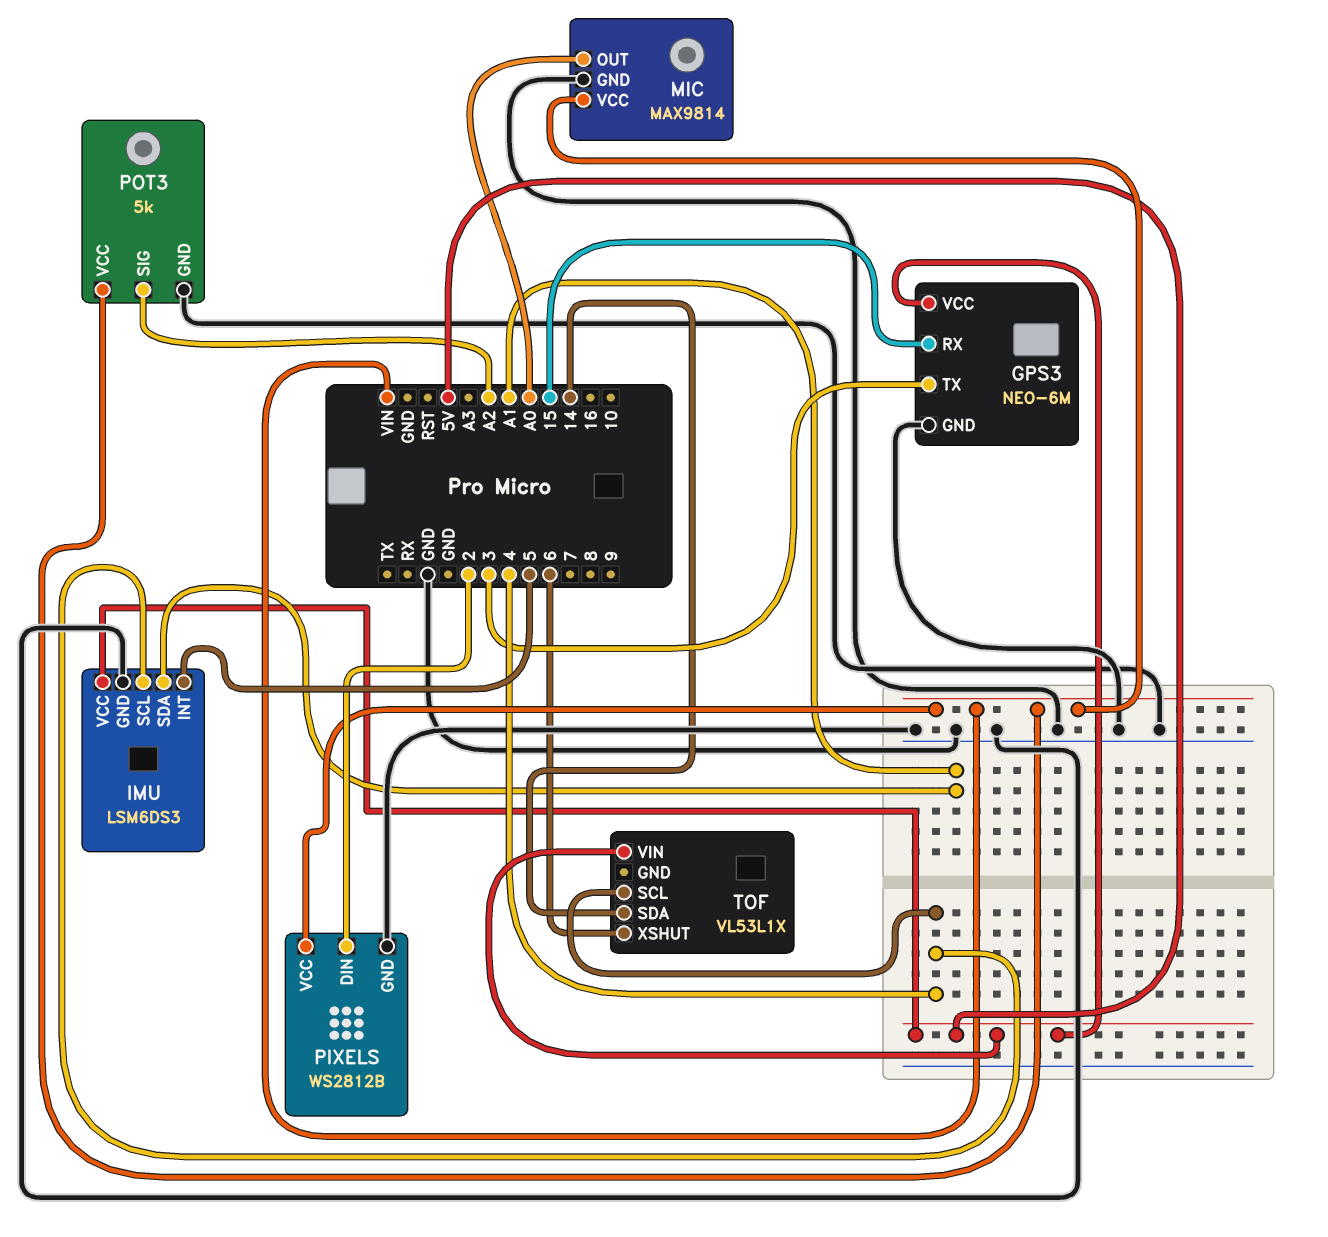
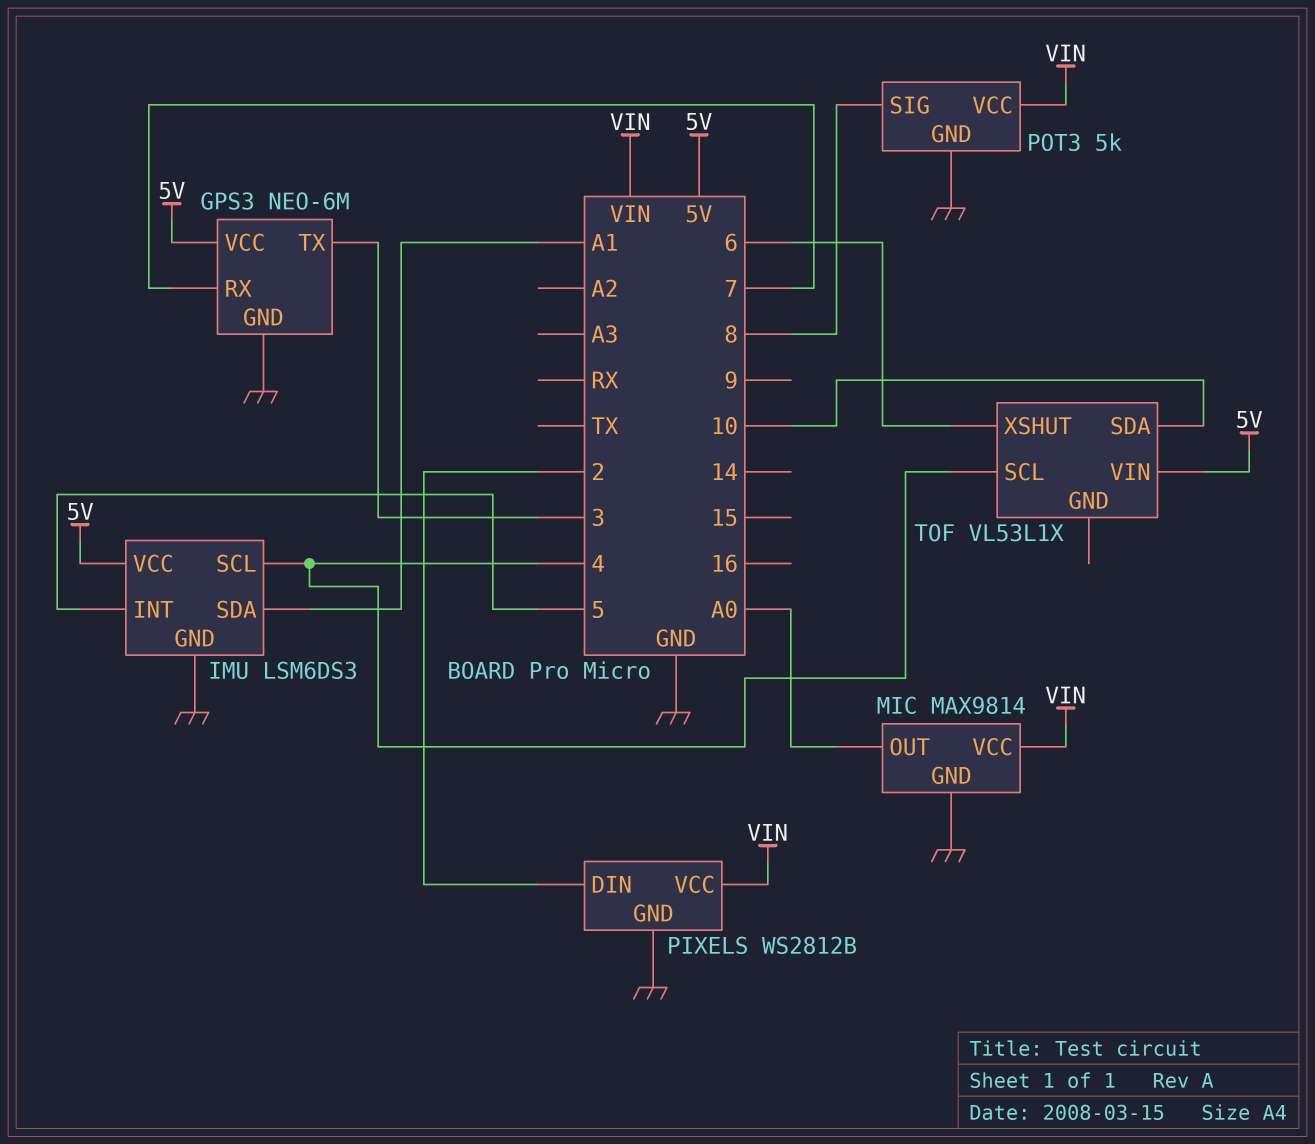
GPS3 pin RX: 15 -> 7
POT3 pin SIG: A2 -> 8
TOF pin SDA: 14 -> 10

